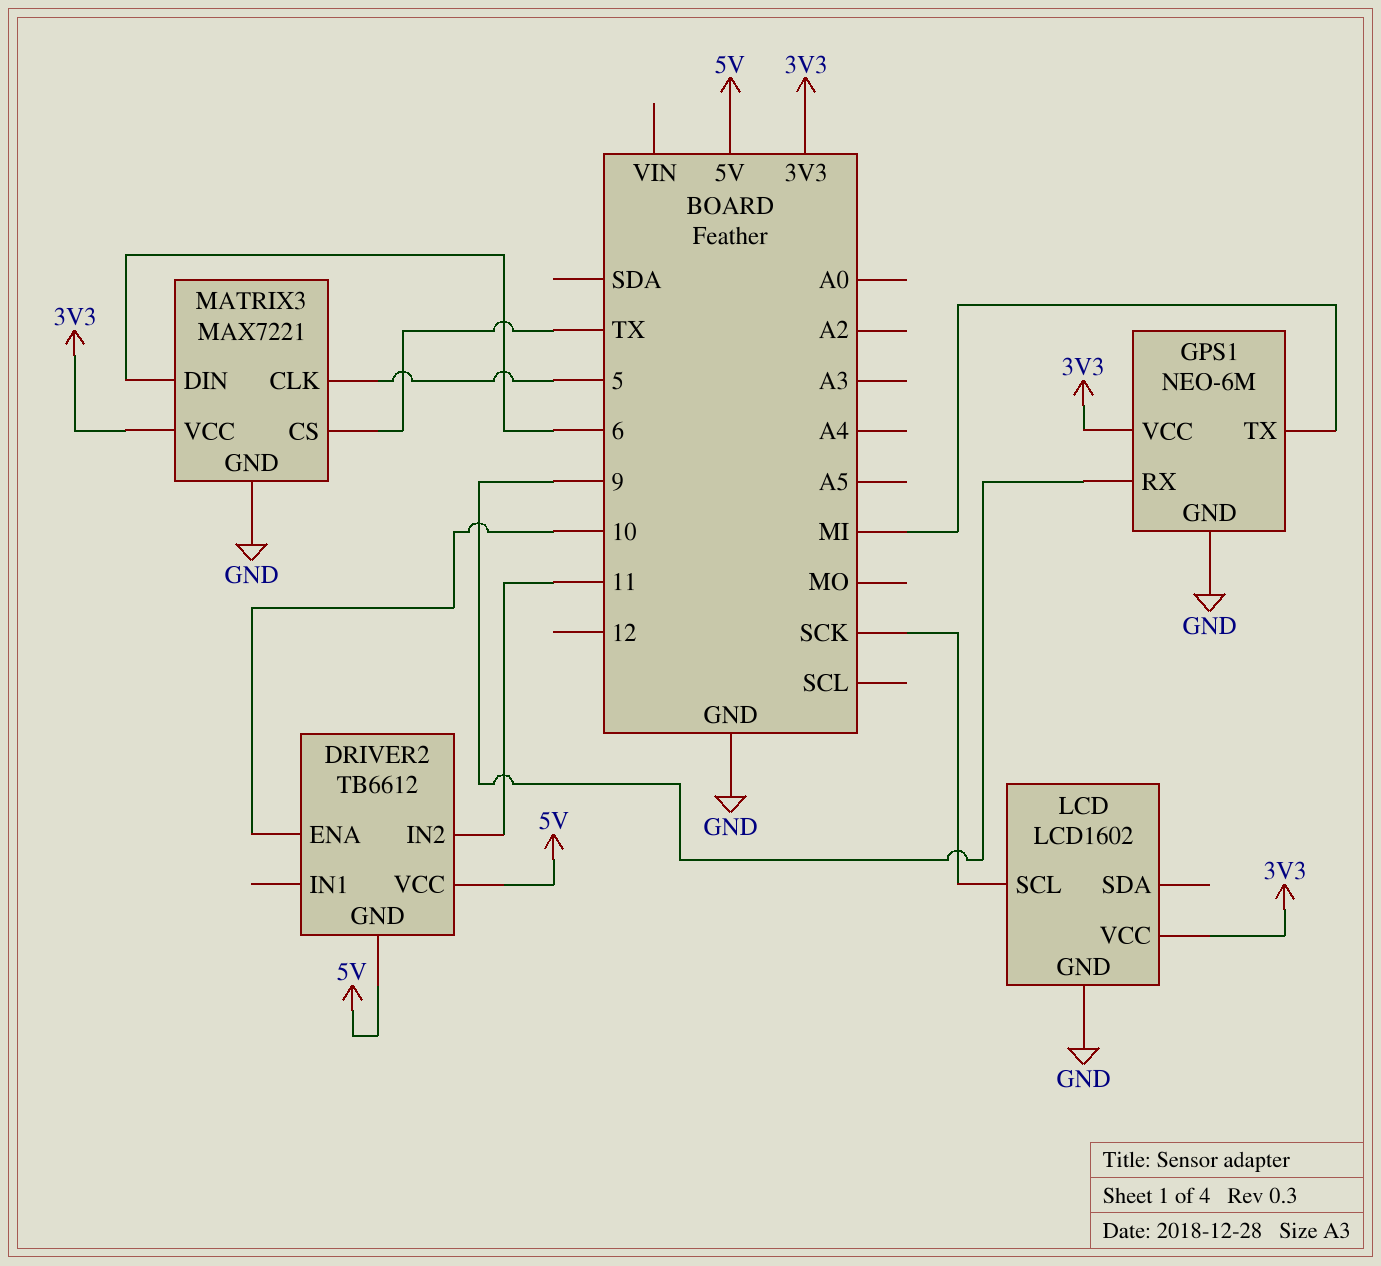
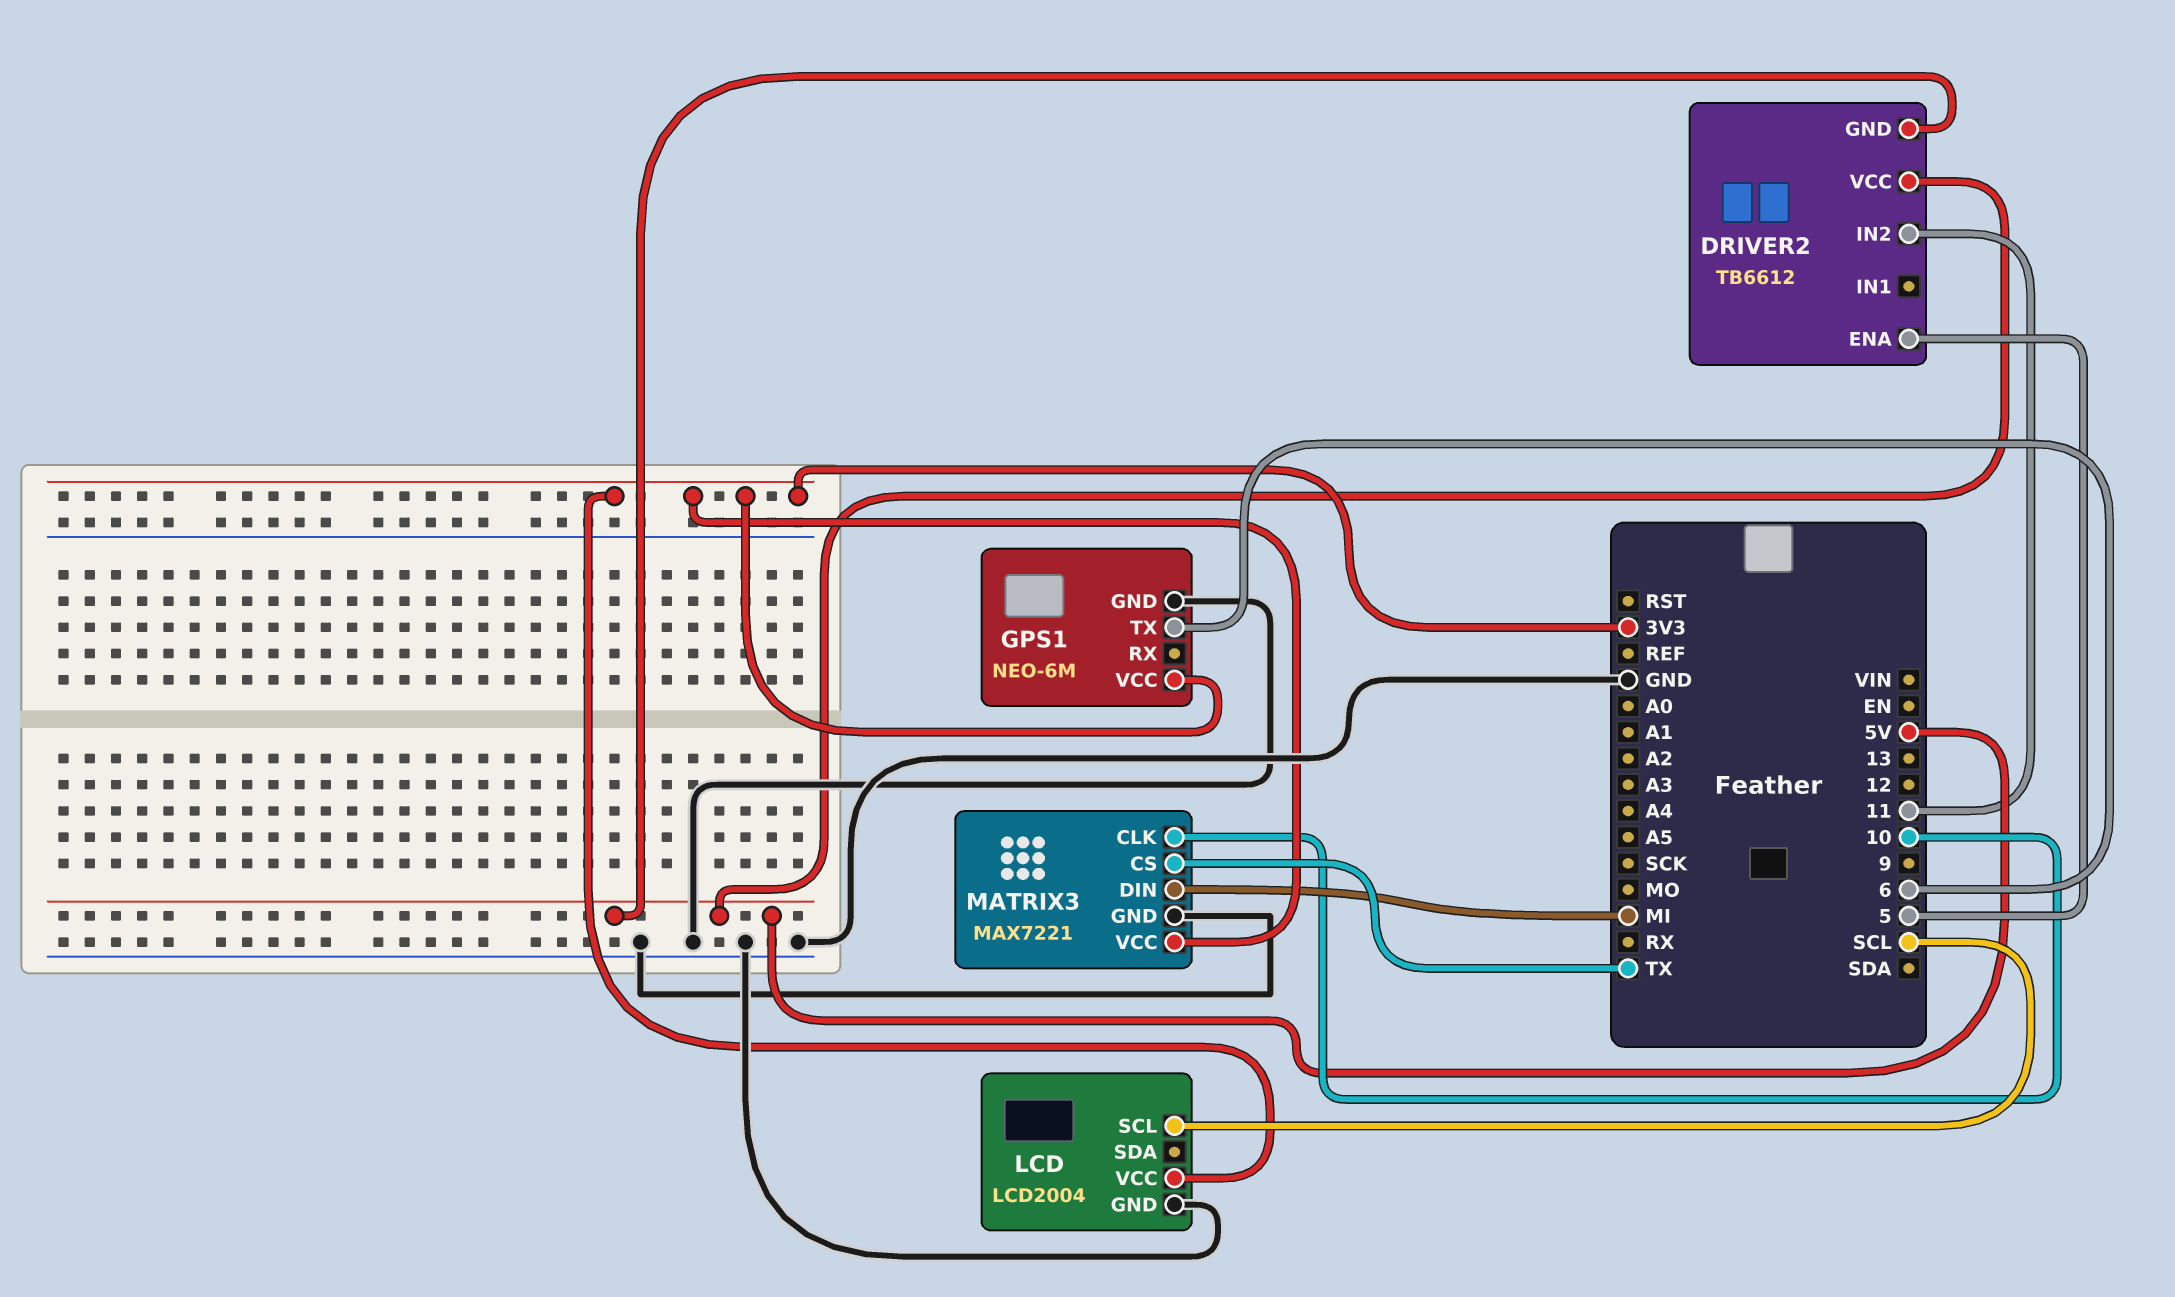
DRIVER2 pin ENA: 10 -> 5
GPS1 pin RX: 9 -> none
GPS1 pin TX: MI -> 6
LCD: LCD1602 -> LCD2004
LCD pin SCL: SCK -> SCL
MATRIX3 pin CLK: 5 -> 10
MATRIX3 pin DIN: 6 -> MI

